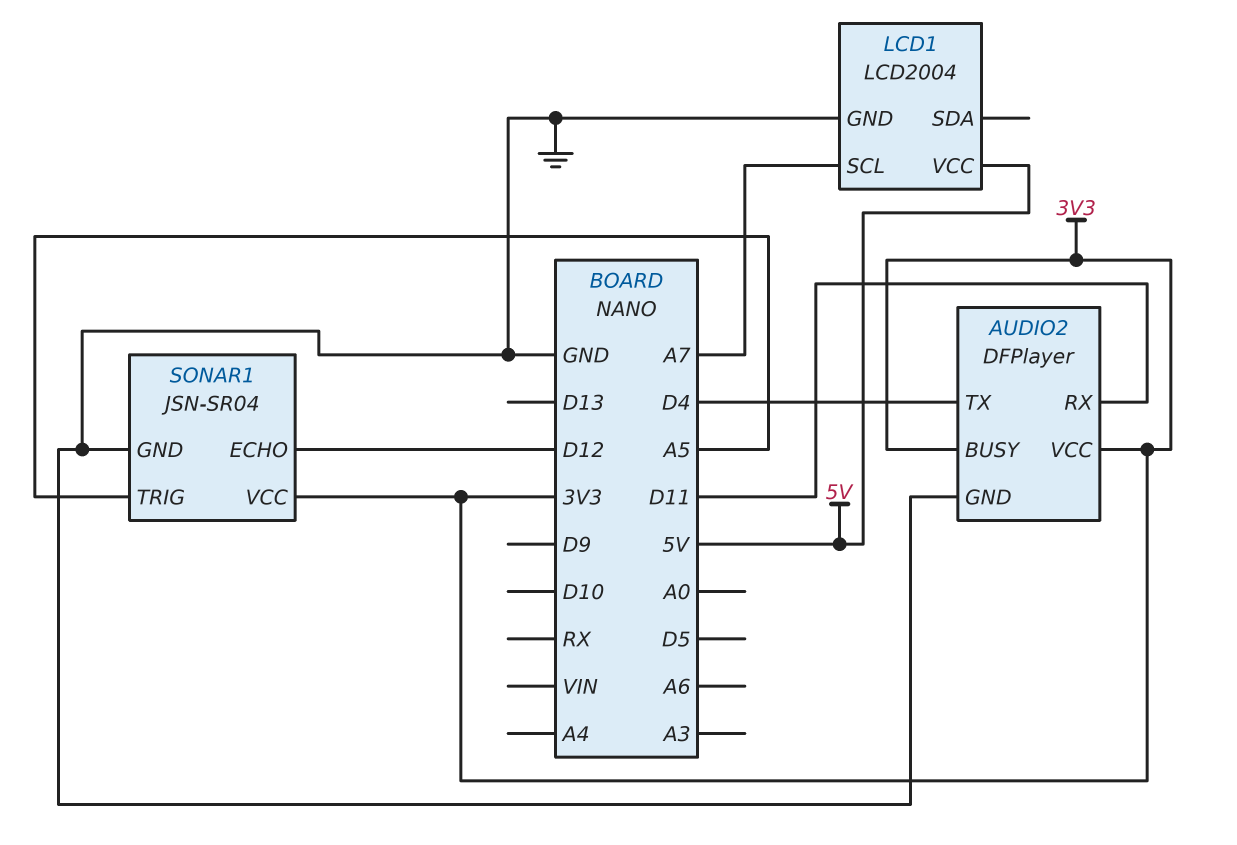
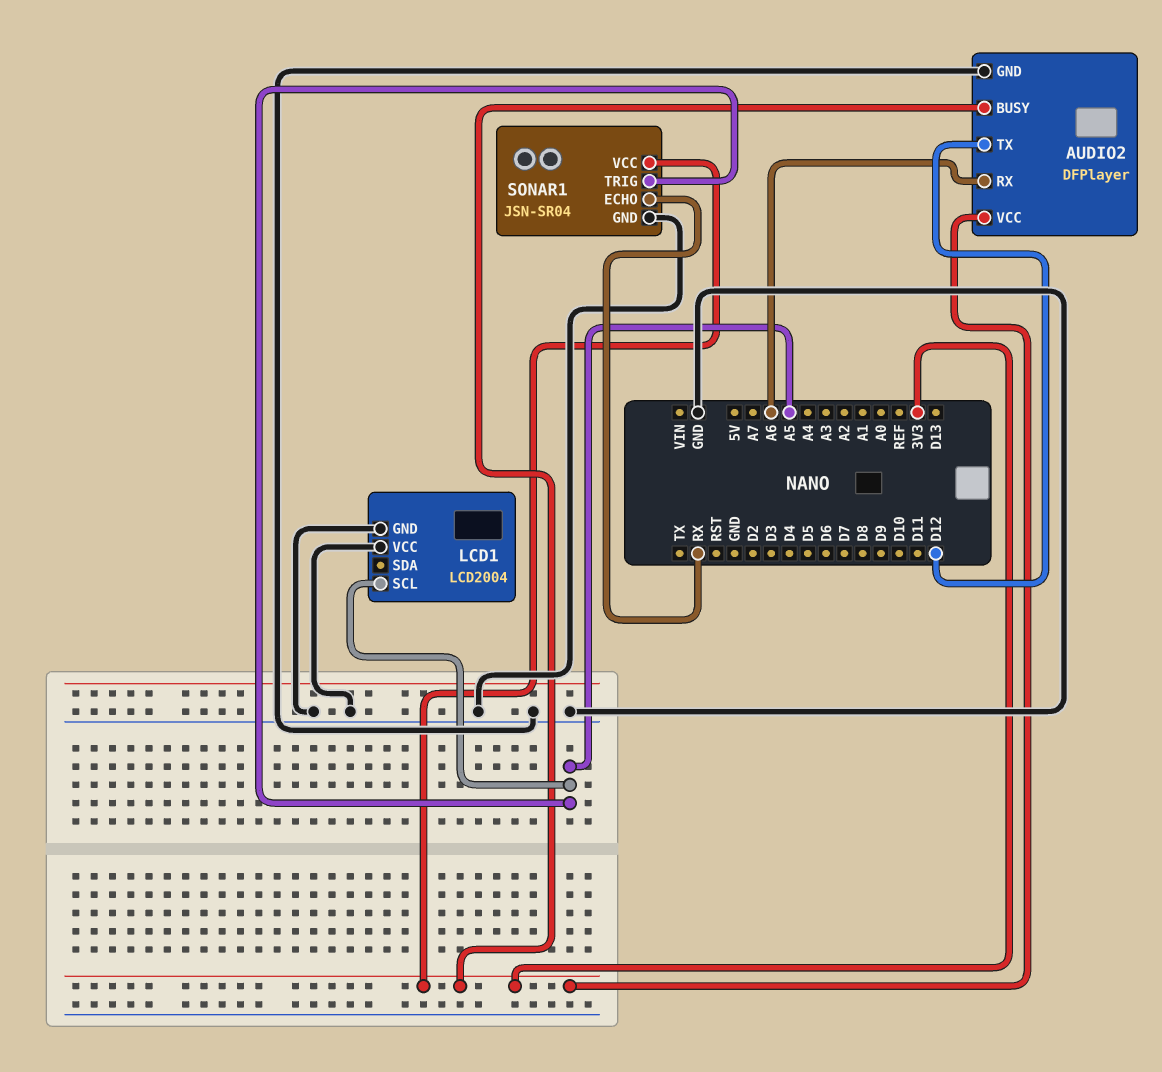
AUDIO2 pin RX: D11 -> A6
AUDIO2 pin TX: D4 -> D12
LCD1 pin SCL: A7 -> A5
LCD1 pin VCC: 5V -> GND
SONAR1 pin ECHO: D12 -> RX

